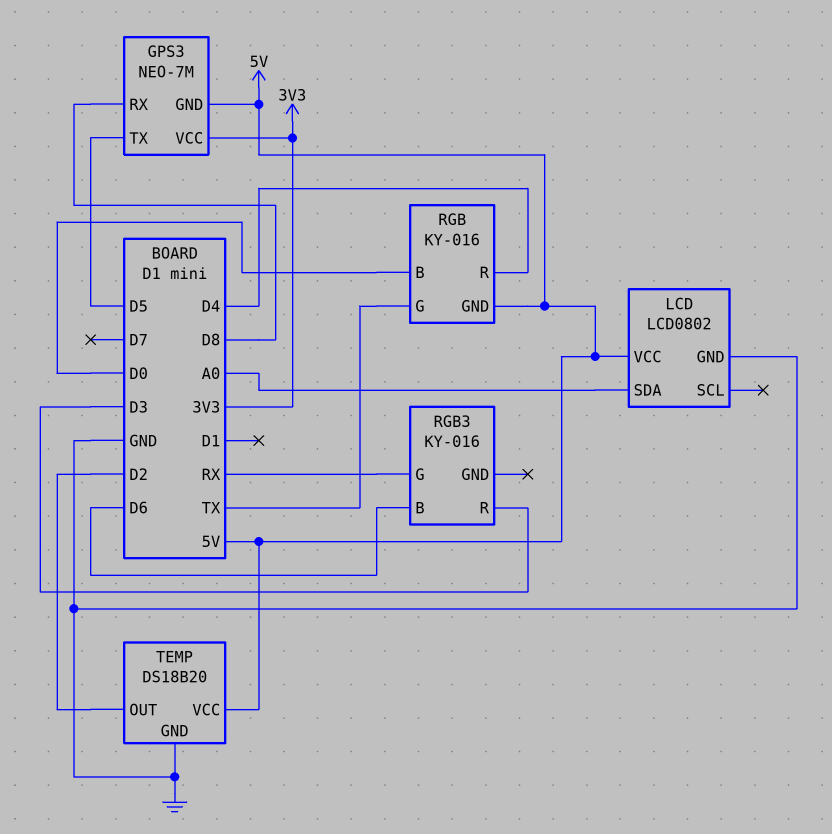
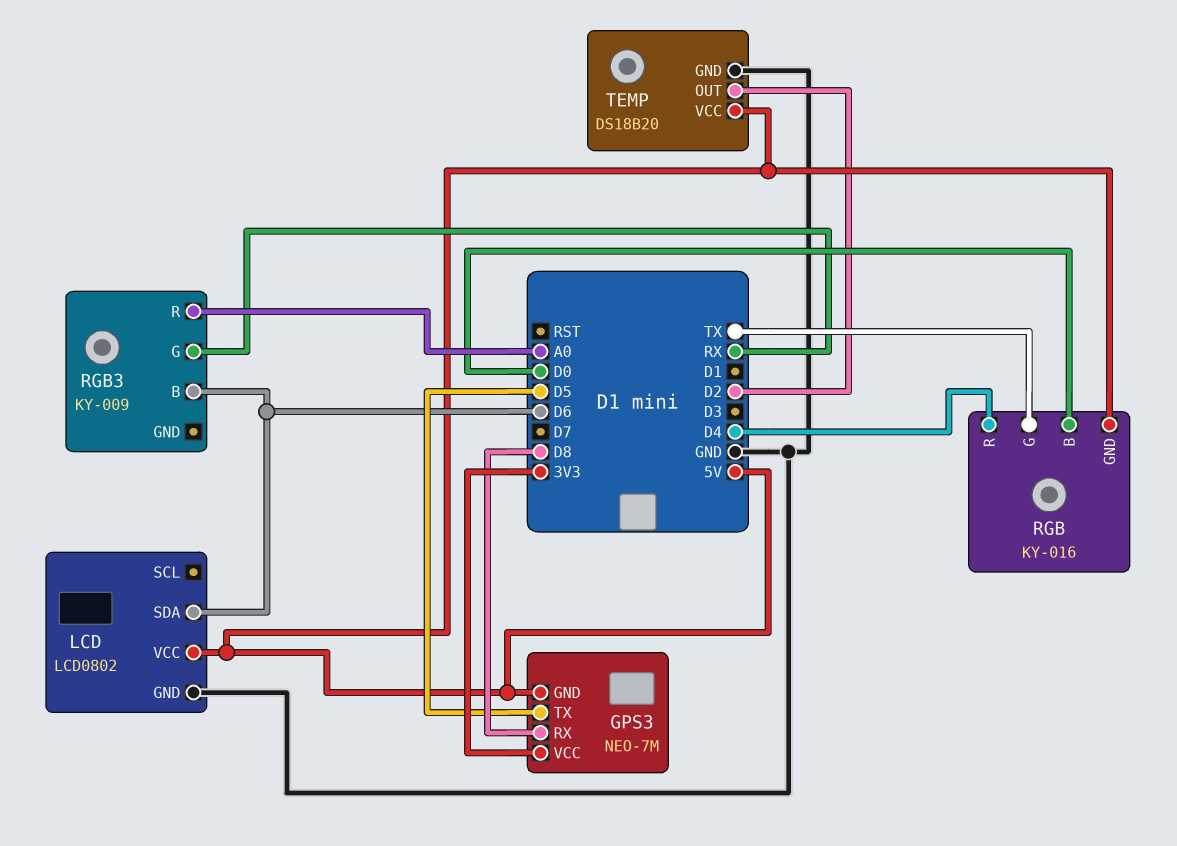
LCD pin SDA: A0 -> D6
RGB3: KY-016 -> KY-009
RGB3 pin R: D3 -> A0

